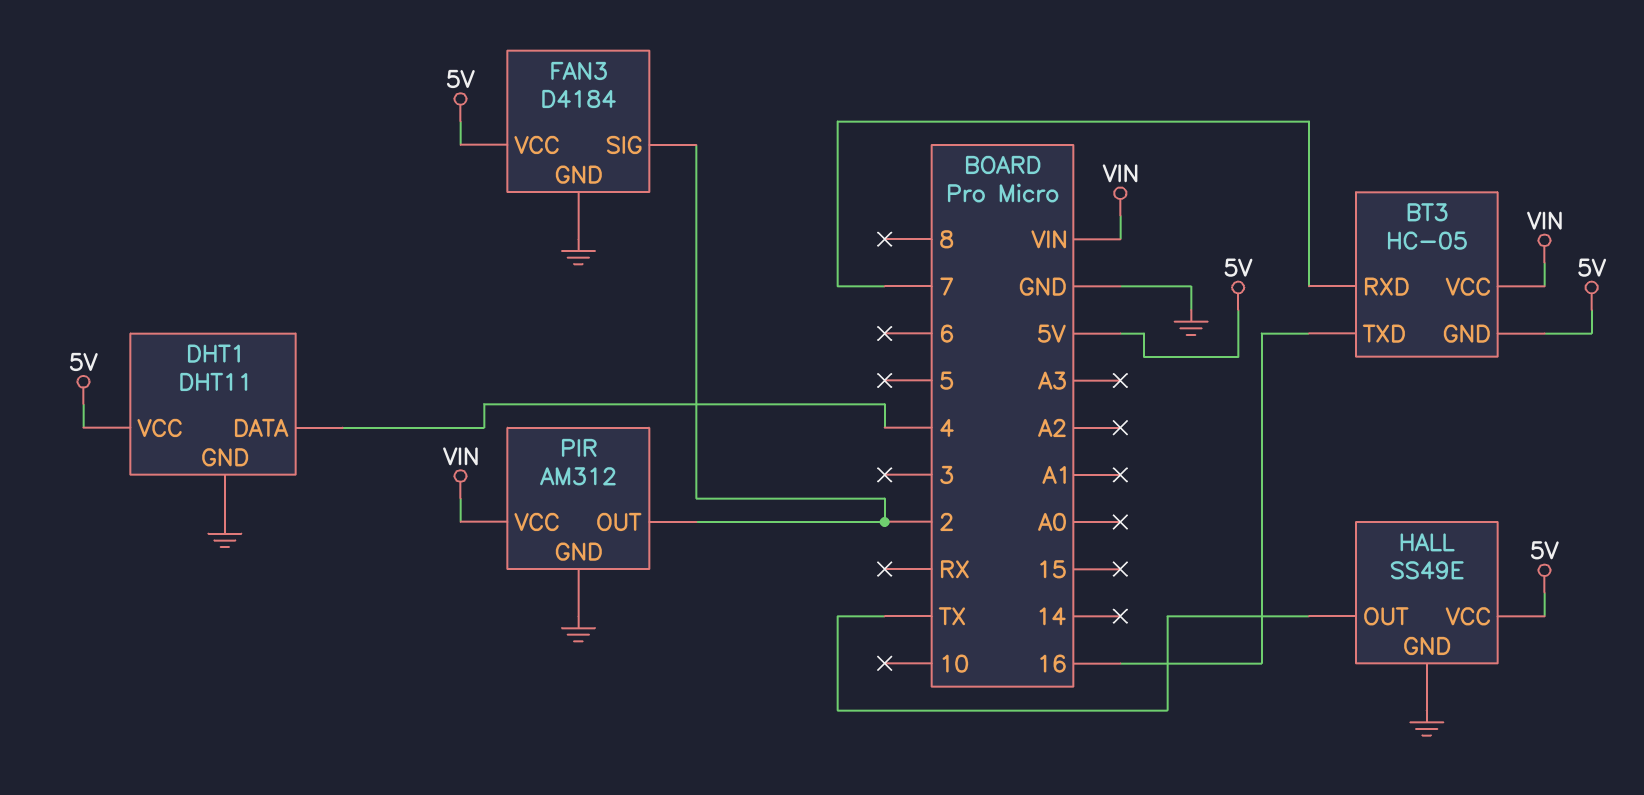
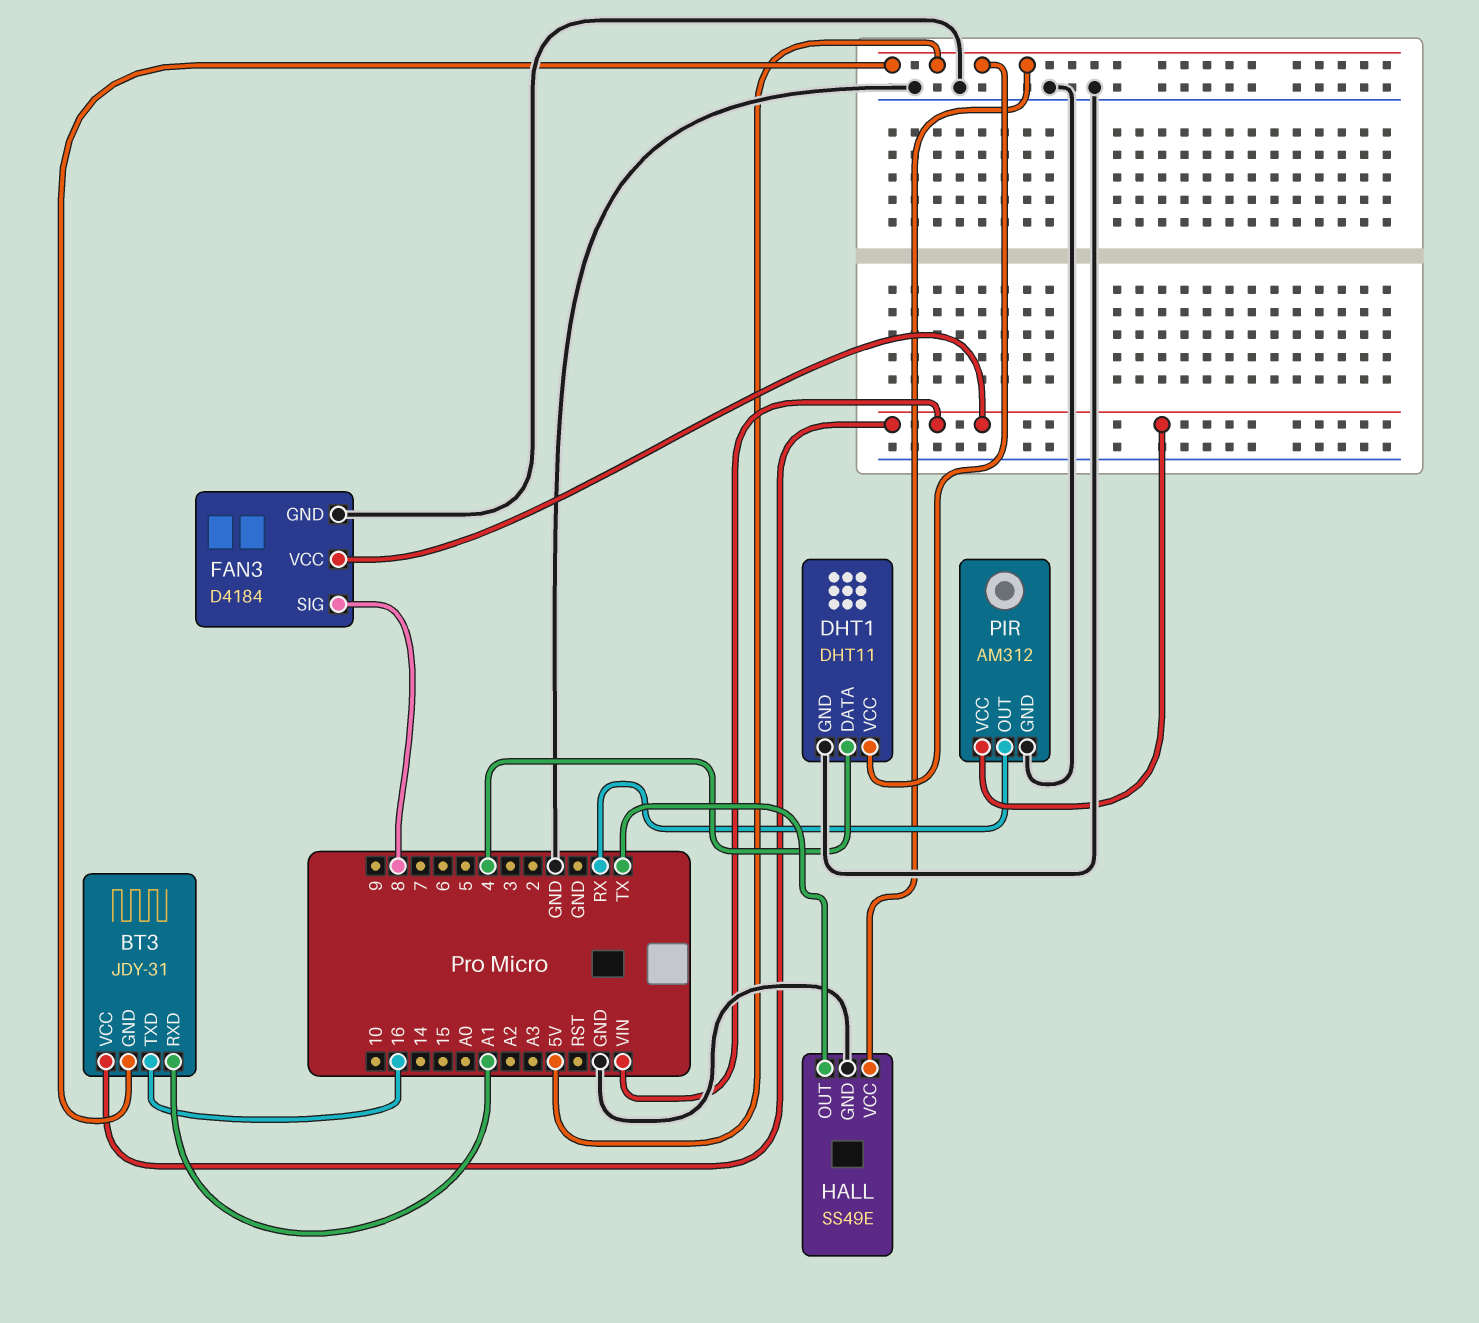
BT3: HC-05 -> JDY-31
BT3 pin RXD: 7 -> A1
FAN3 pin SIG: 2 -> 8
FAN3 pin VCC: 5V -> VIN
PIR pin OUT: 2 -> RX

